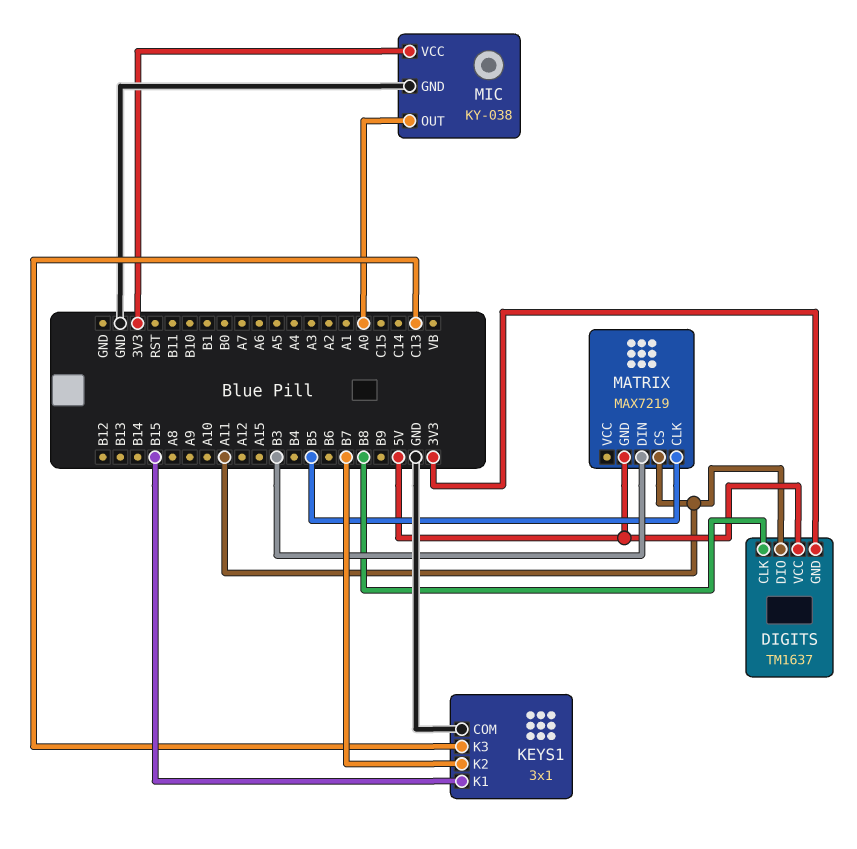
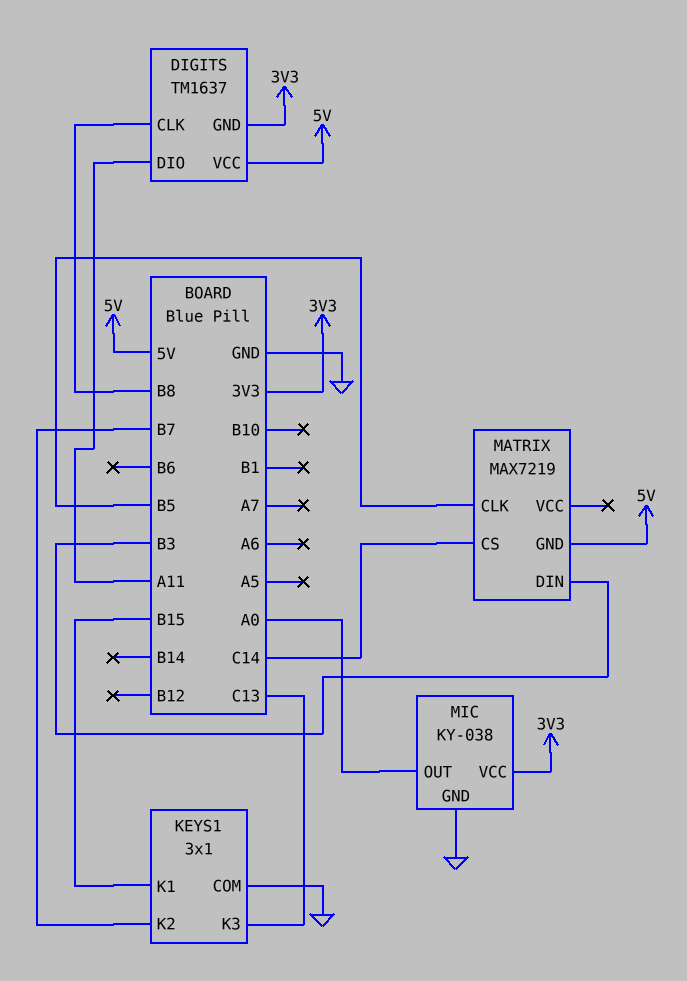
MATRIX pin CS: A11 -> C14

